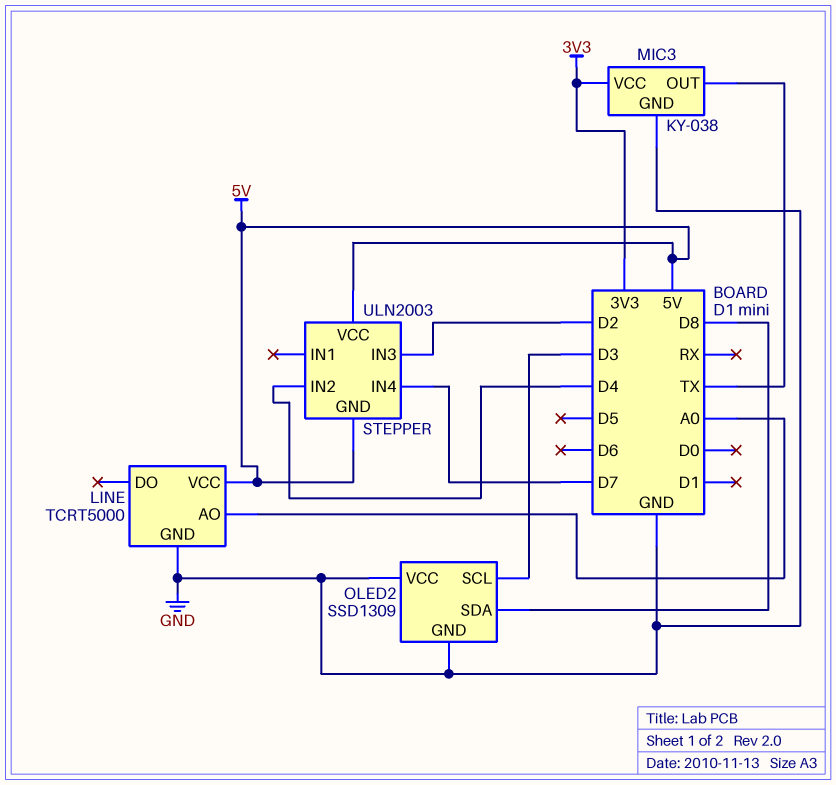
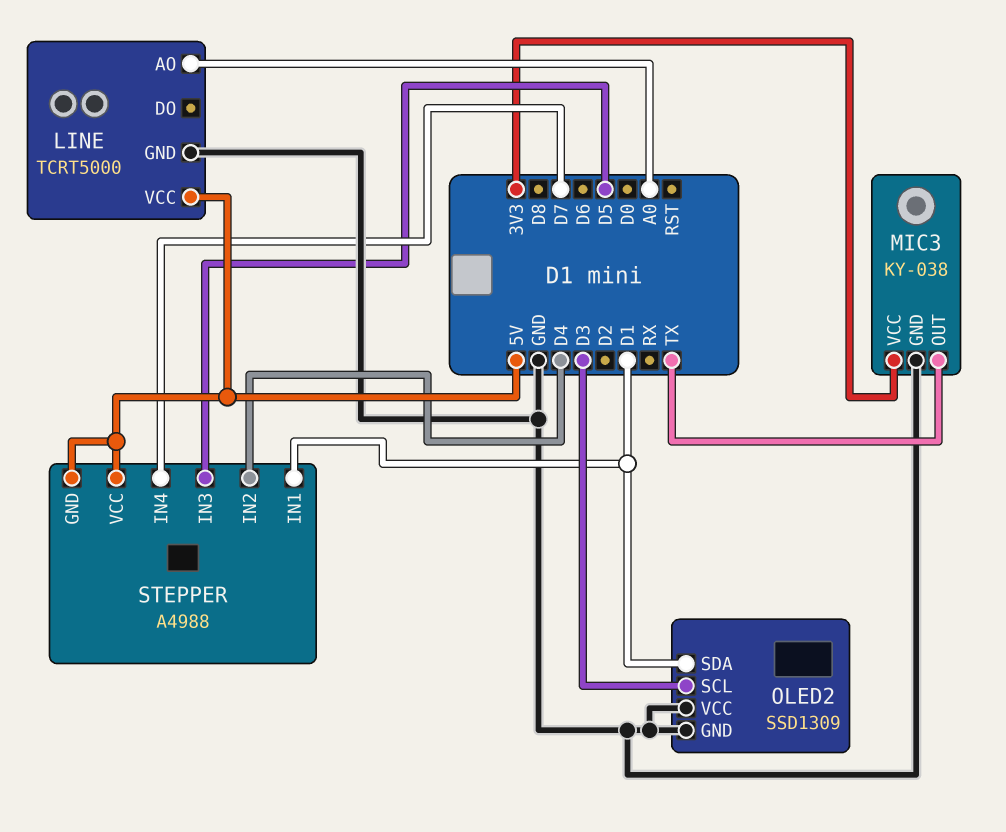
OLED2 pin SDA: D8 -> D1
STEPPER: ULN2003 -> A4988
STEPPER pin IN1: none -> D1
STEPPER pin IN3: D2 -> D5

